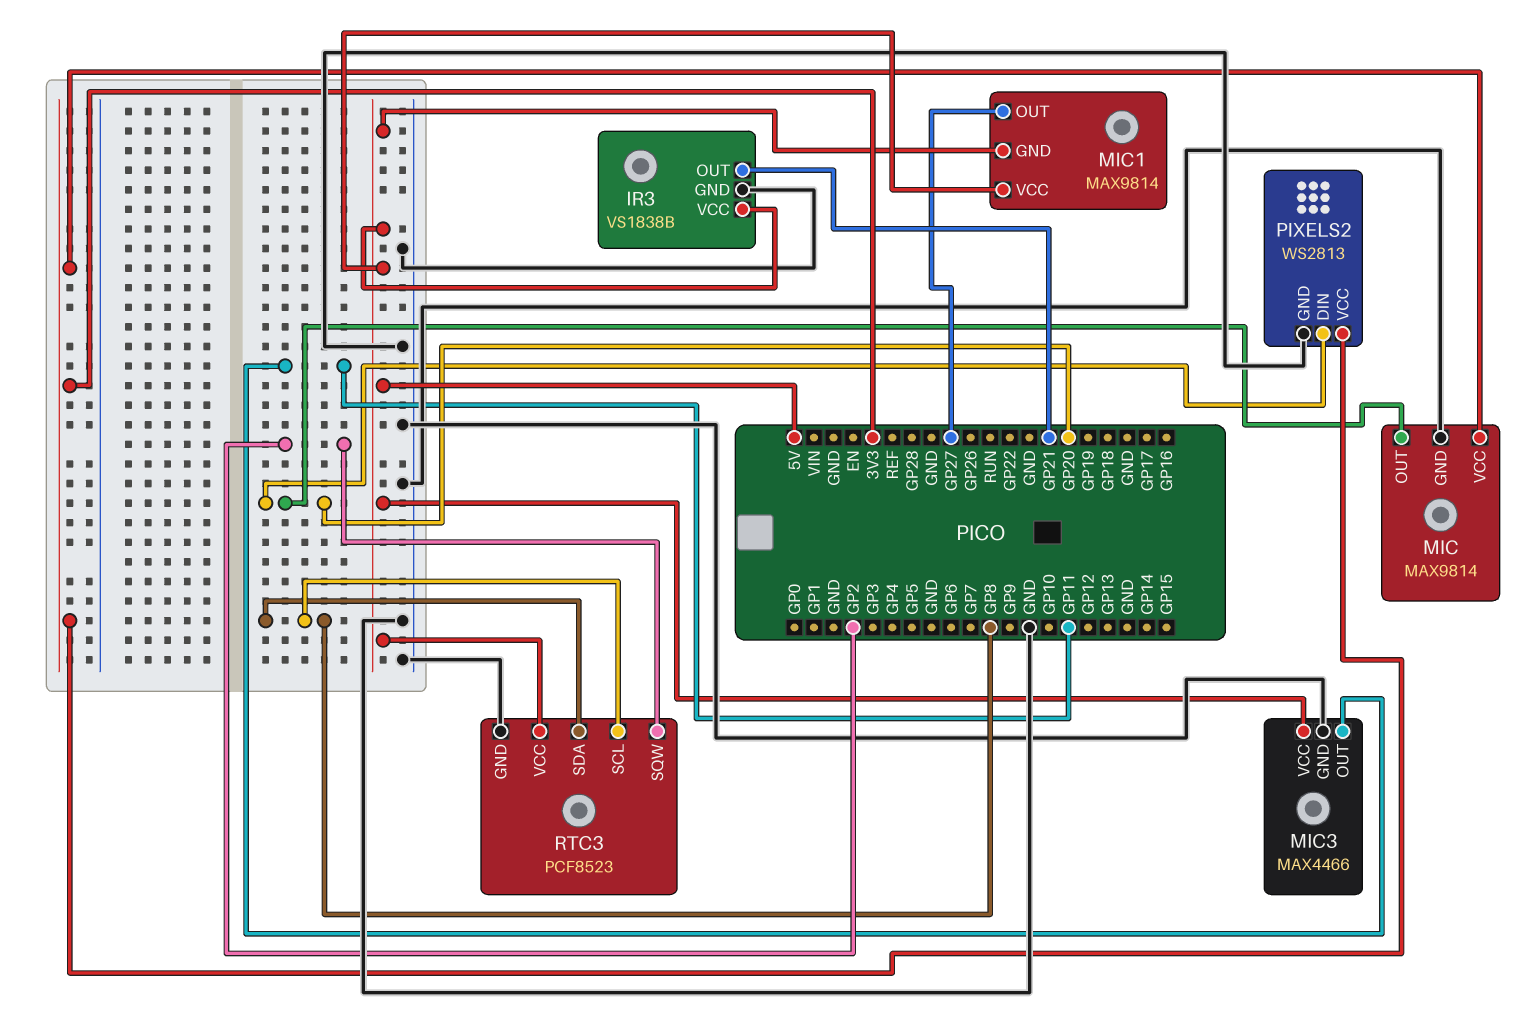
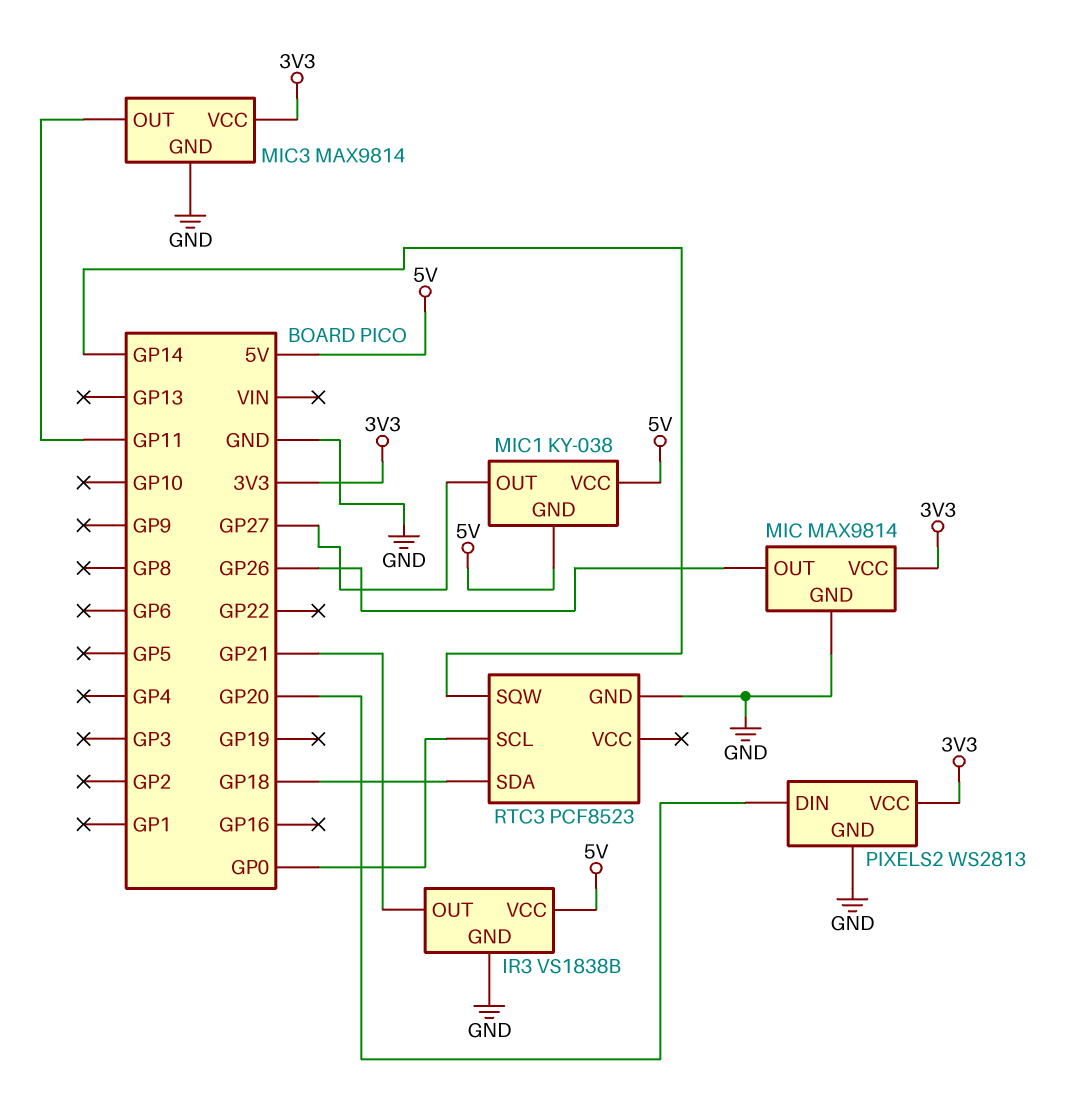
MIC pin OUT: GP20 -> GP26
MIC1: MAX9814 -> KY-038
MIC3: MAX4466 -> MAX9814
MIC3 pin VCC: 5V -> 3V3
RTC3 pin SCL: GP8 -> GP0
RTC3 pin SDA: GP8 -> GP18
RTC3 pin SQW: GP2 -> GP14
RTC3 pin VCC: 5V -> none

